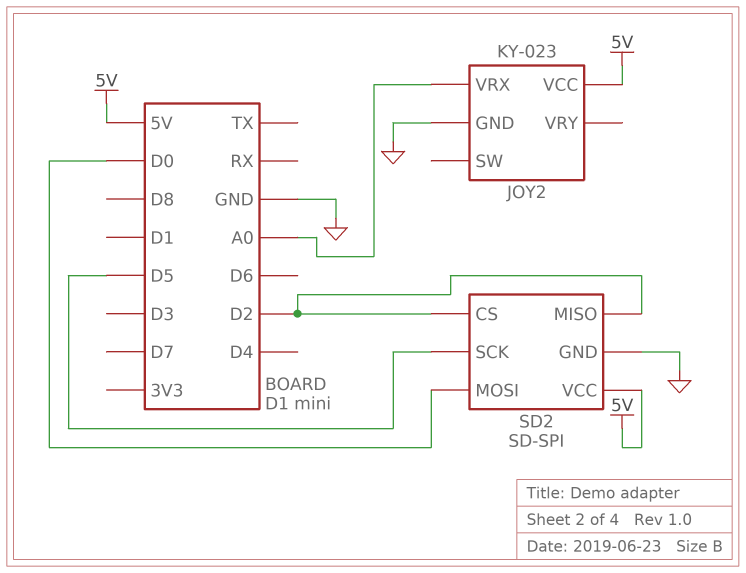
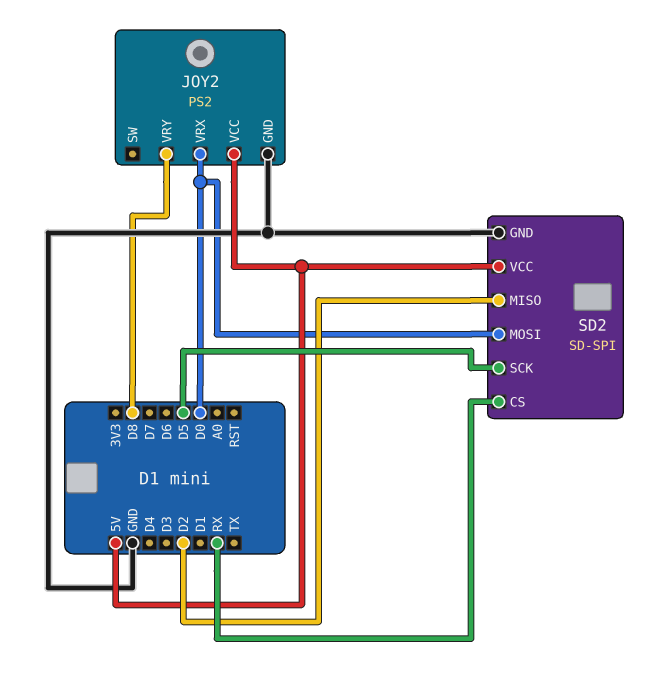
JOY2: KY-023 -> PS2
JOY2 pin VRX: A0 -> D0
JOY2 pin VRY: none -> D8
SD2 pin CS: D2 -> RX

